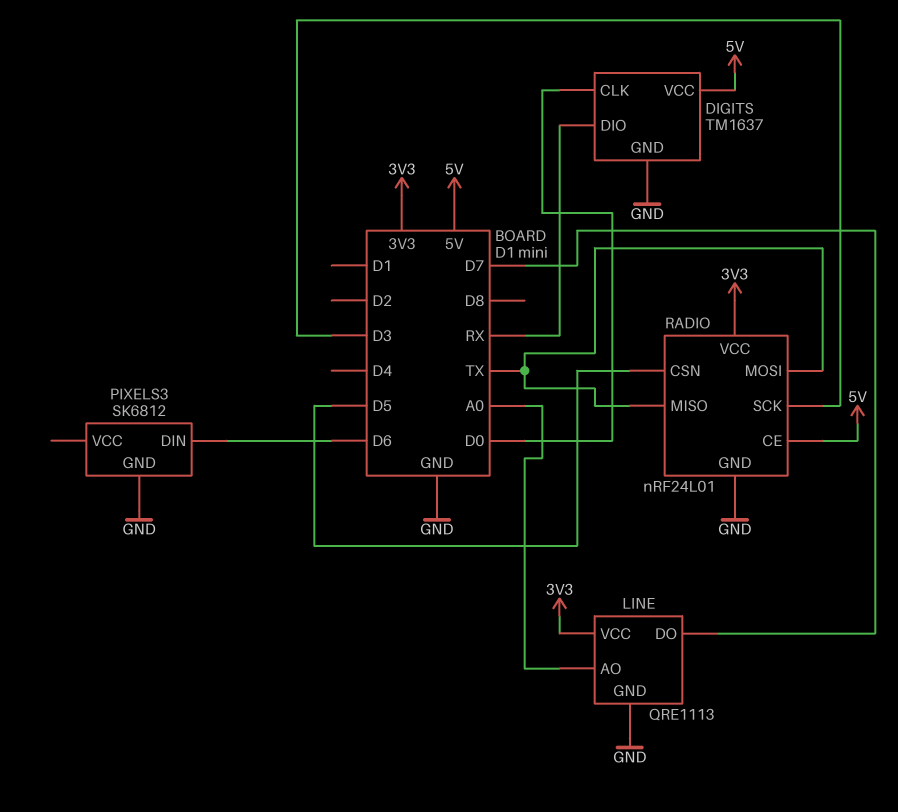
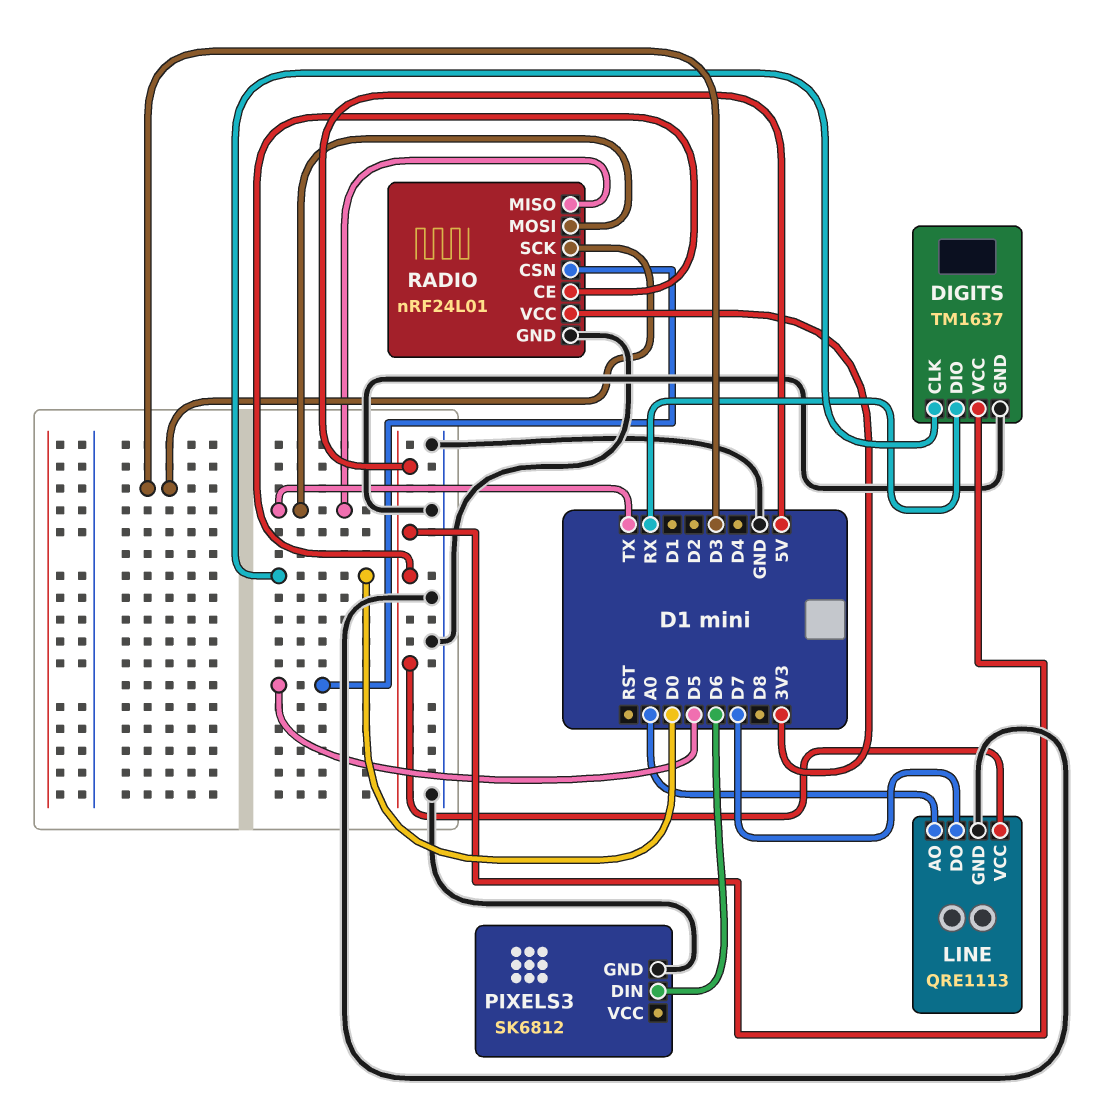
LINE pin VCC: 3V3 -> 5V

